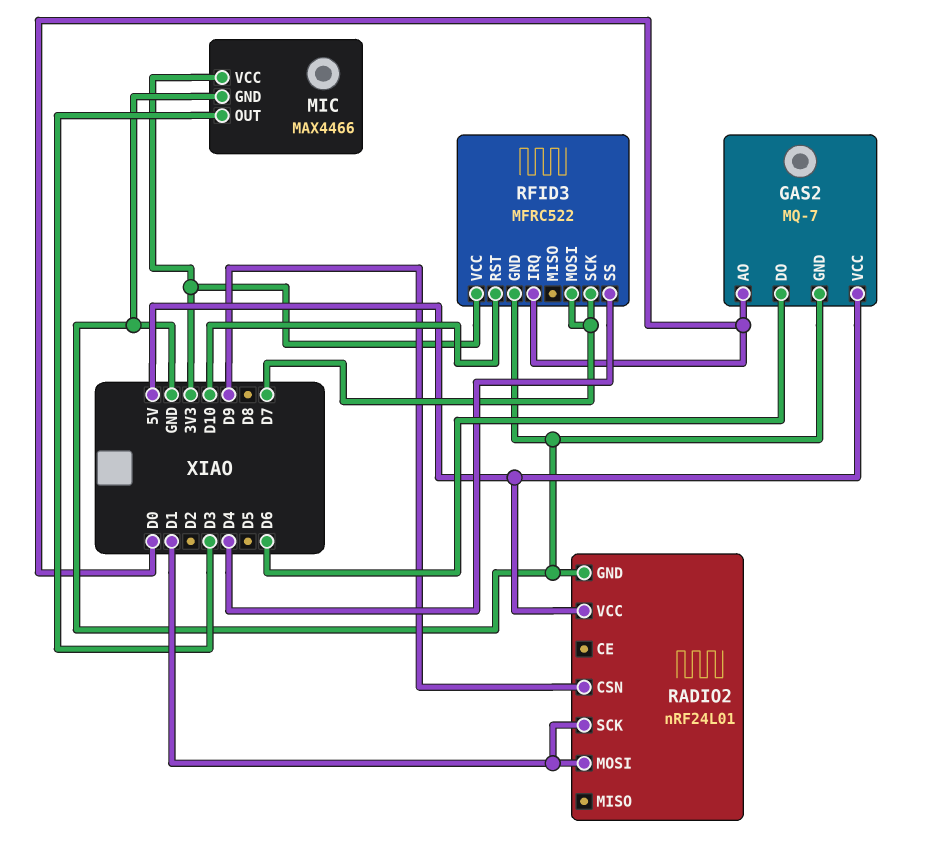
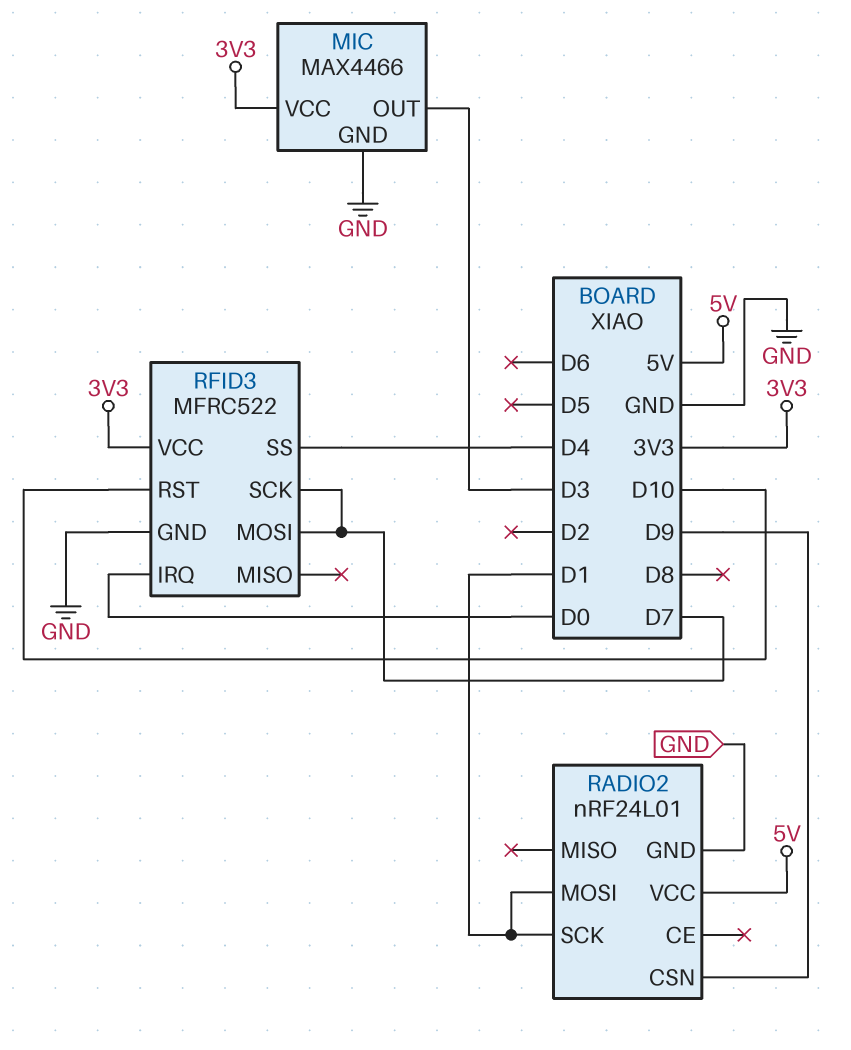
GAS2: MQ-7 -> none
GAS2 pin AO: D0 -> none
GAS2 pin DO: D6 -> none
GAS2 pin GND: GND -> none
GAS2 pin VCC: 5V -> none

